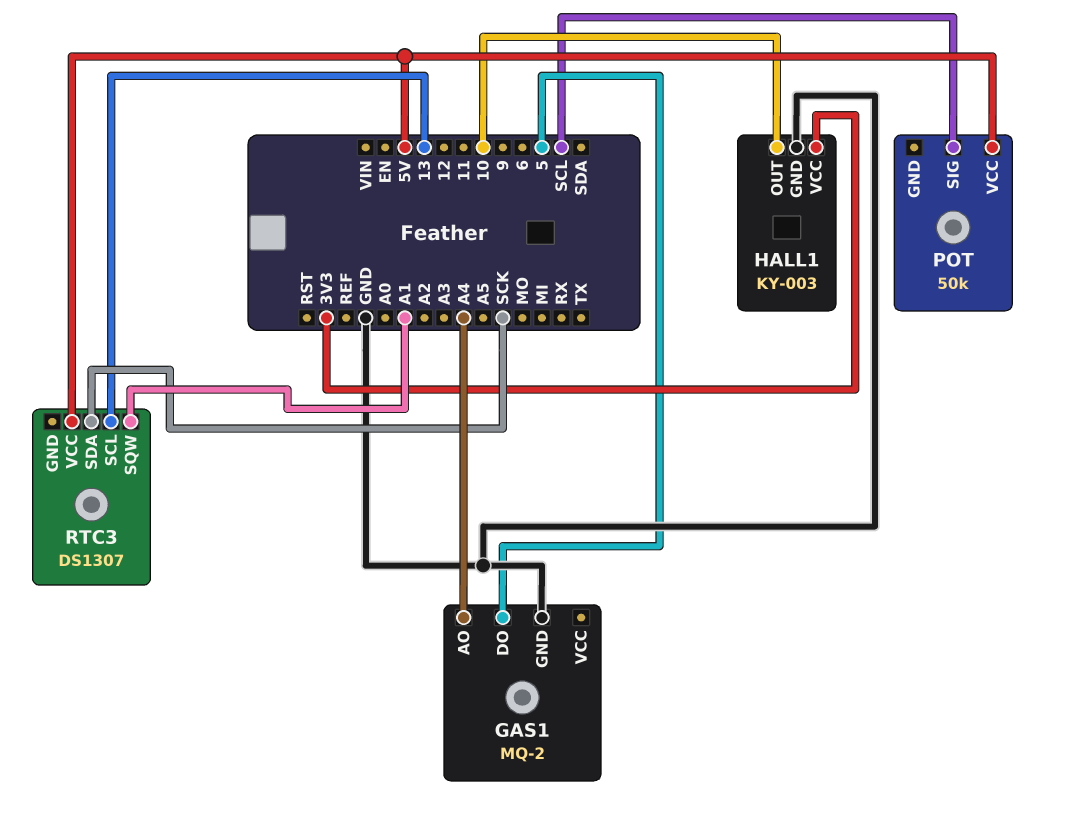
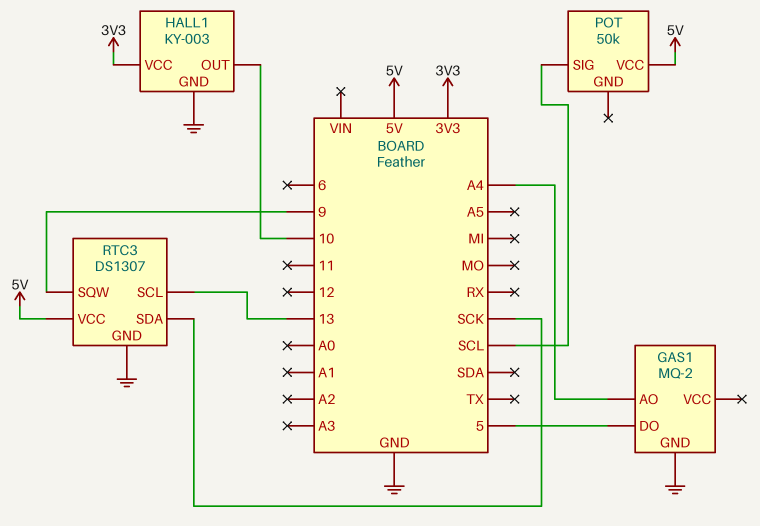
RTC3 pin GND: none -> GND
RTC3 pin SQW: A1 -> 9

